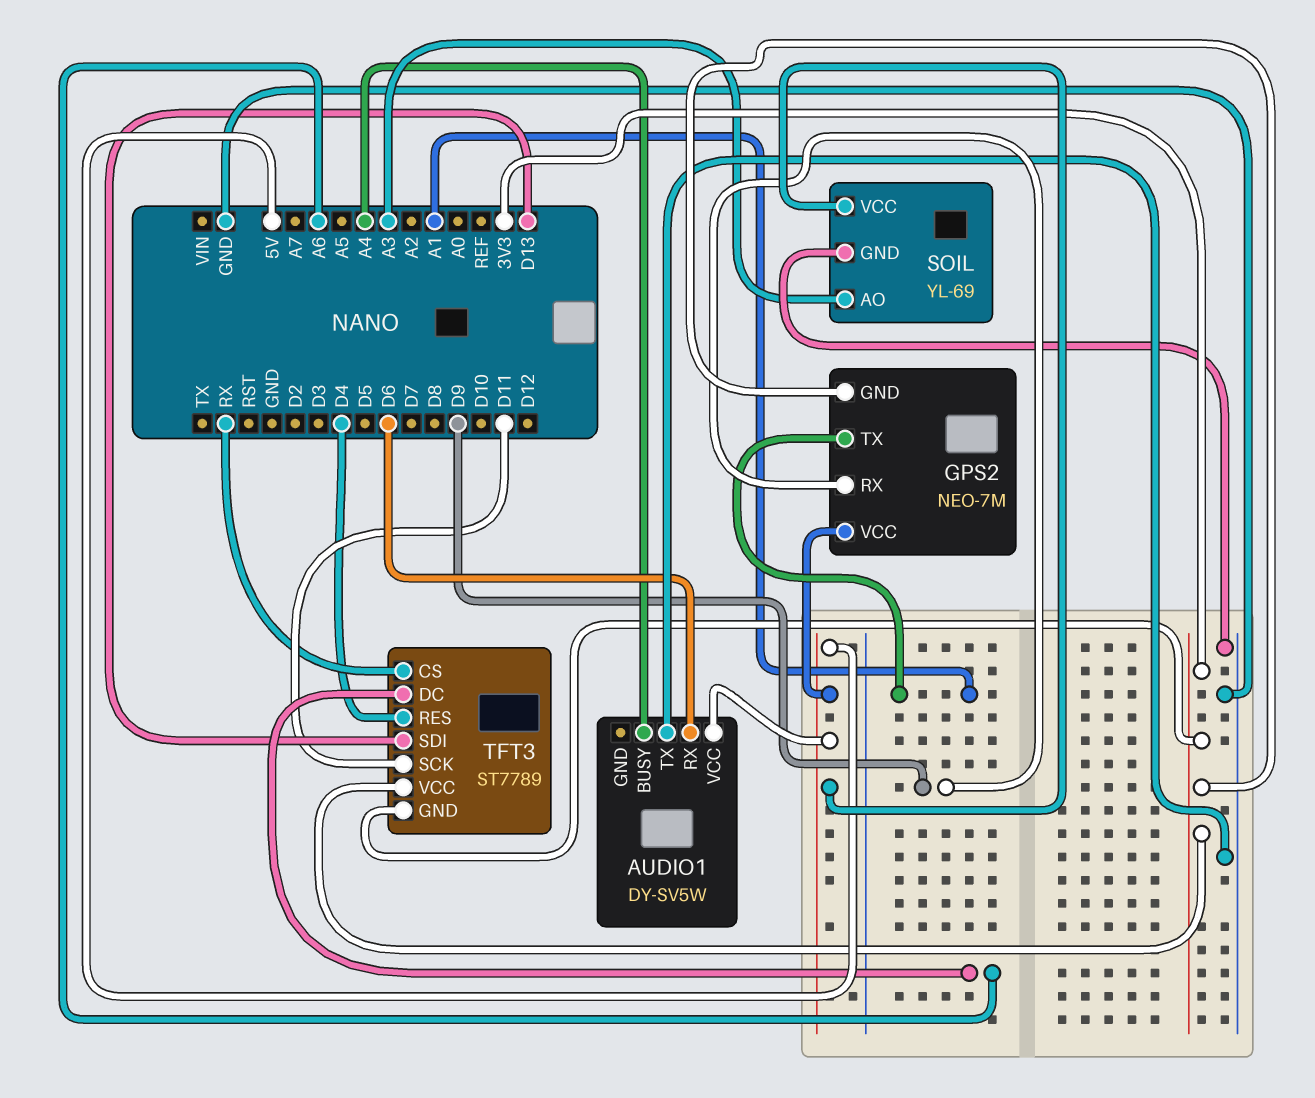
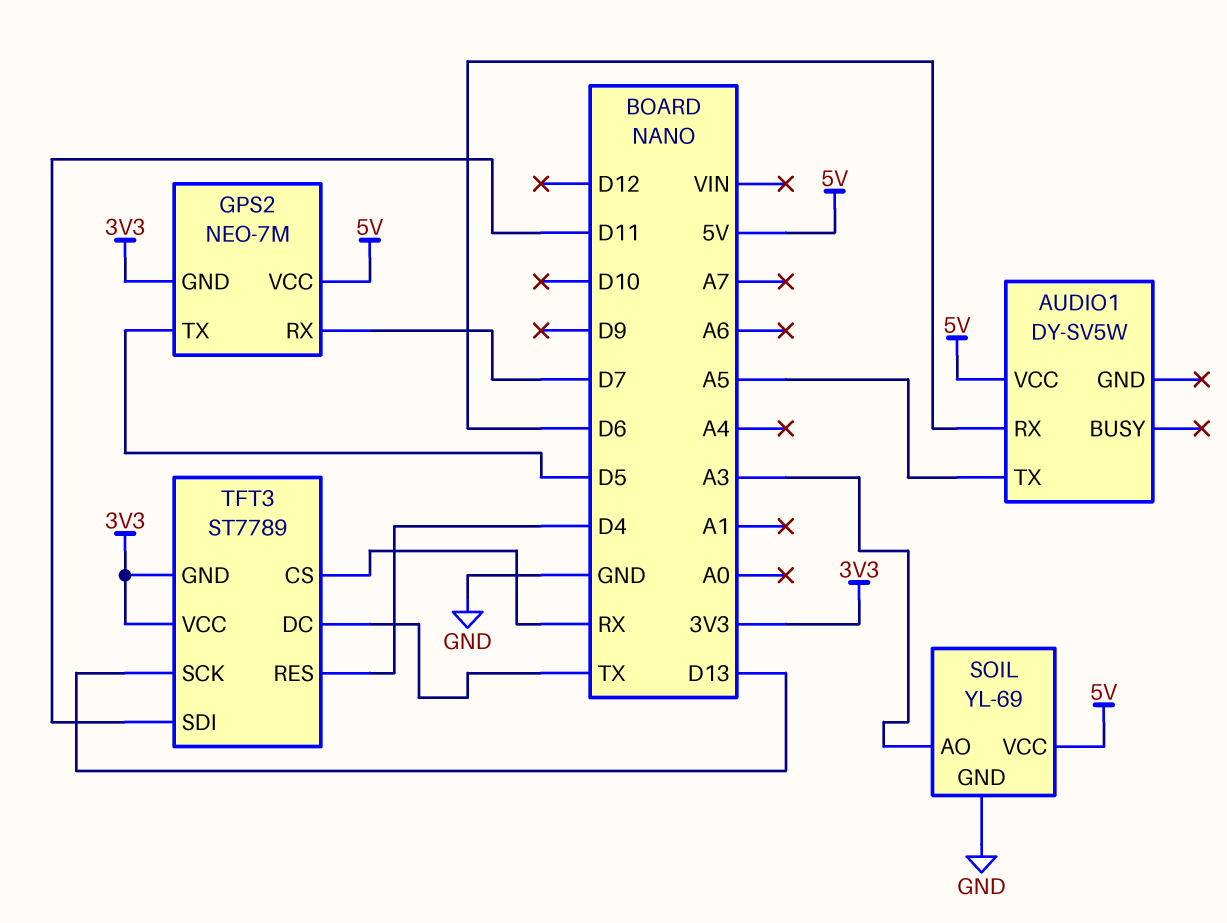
AUDIO1 pin BUSY: A4 -> none
AUDIO1 pin TX: GND -> A5
GPS2 pin RX: D9 -> D7
GPS2 pin TX: A1 -> D5
TFT3 pin DC: A6 -> TX
TFT3 pin SCK: D11 -> D13
TFT3 pin SDI: D13 -> D11

